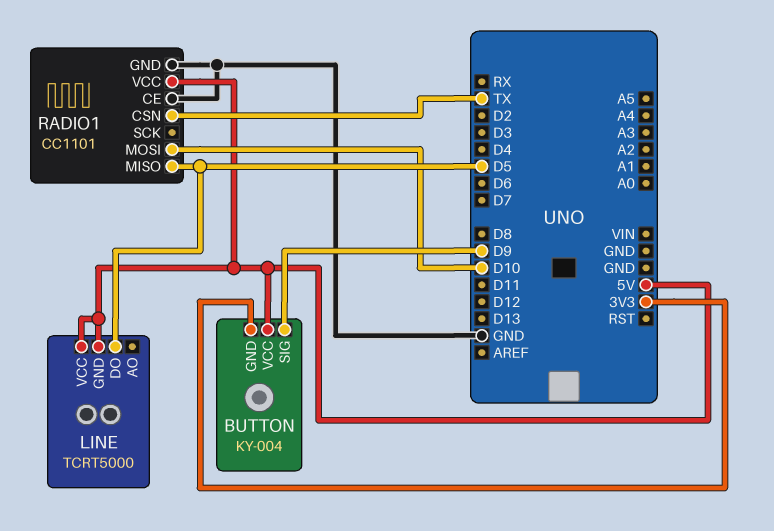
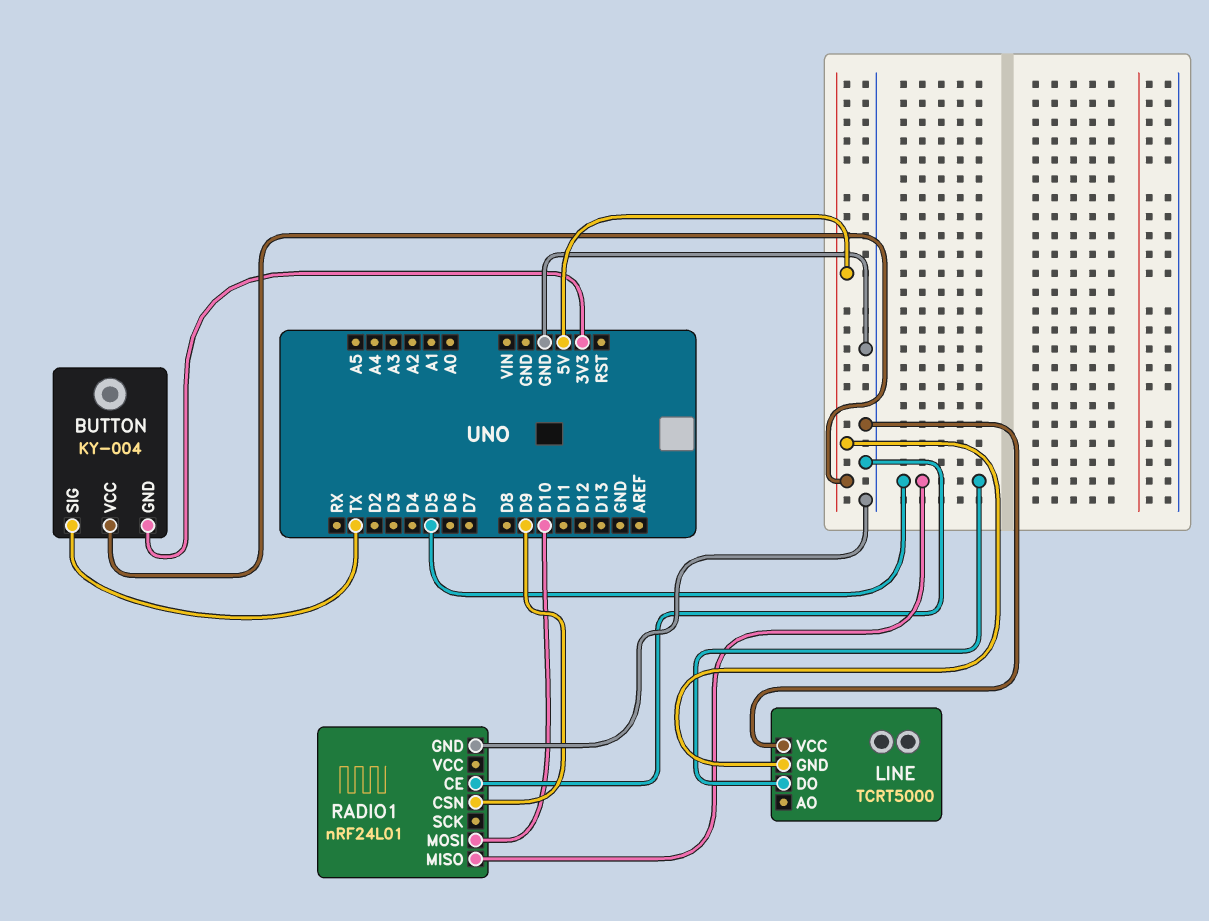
BUTTON pin SIG: D9 -> TX
LINE pin VCC: 5V -> GND
RADIO1: CC1101 -> nRF24L01
RADIO1 pin CSN: TX -> D9
RADIO1 pin VCC: 5V -> none

